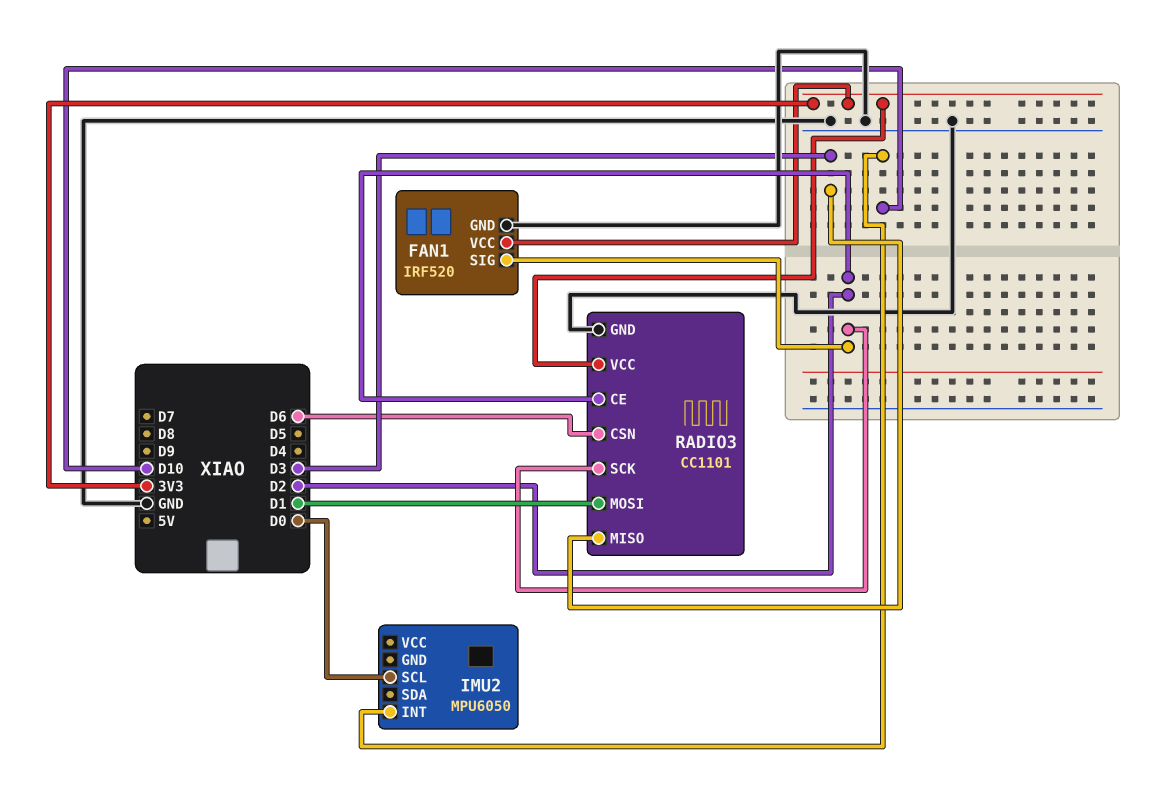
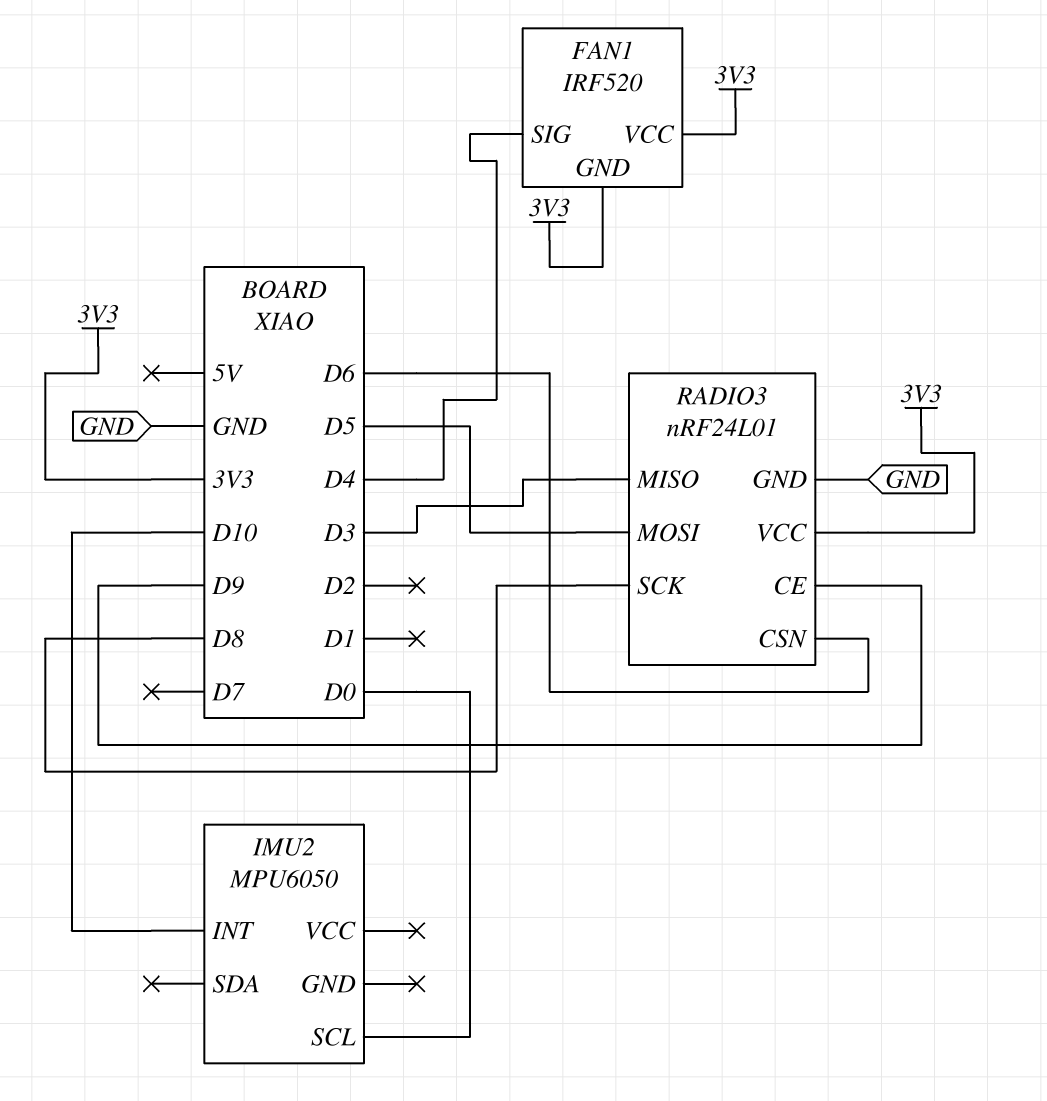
FAN1 pin GND: GND -> 3V3
FAN1 pin SIG: D2 -> D4
RADIO3: CC1101 -> nRF24L01
RADIO3 pin CE: D2 -> D9
RADIO3 pin MOSI: D1 -> D5
RADIO3 pin SCK: D2 -> D8

